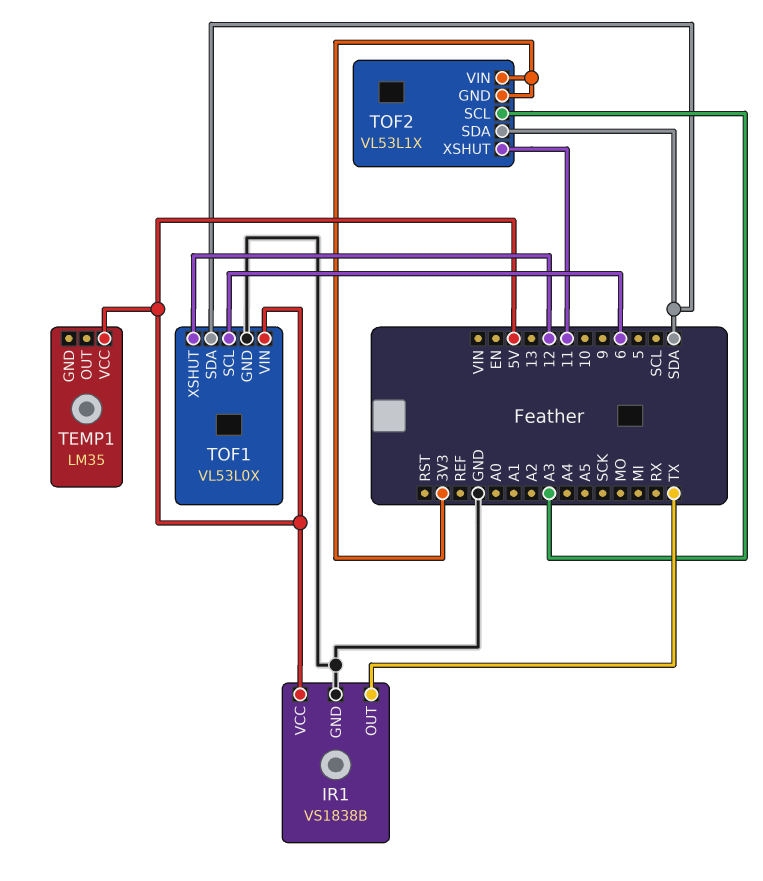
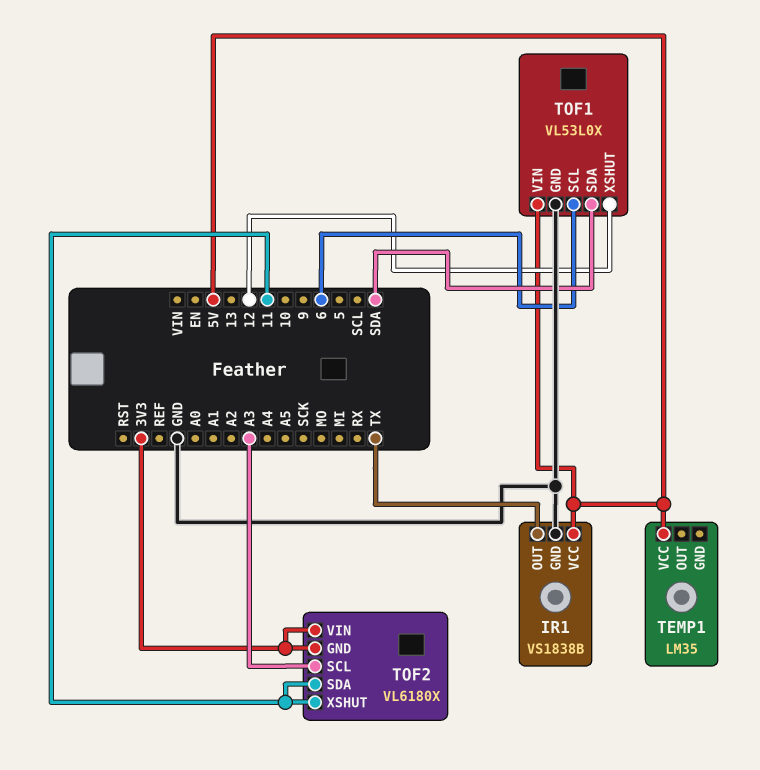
TOF2: VL53L1X -> VL6180X
TOF2 pin SDA: SDA -> 11

